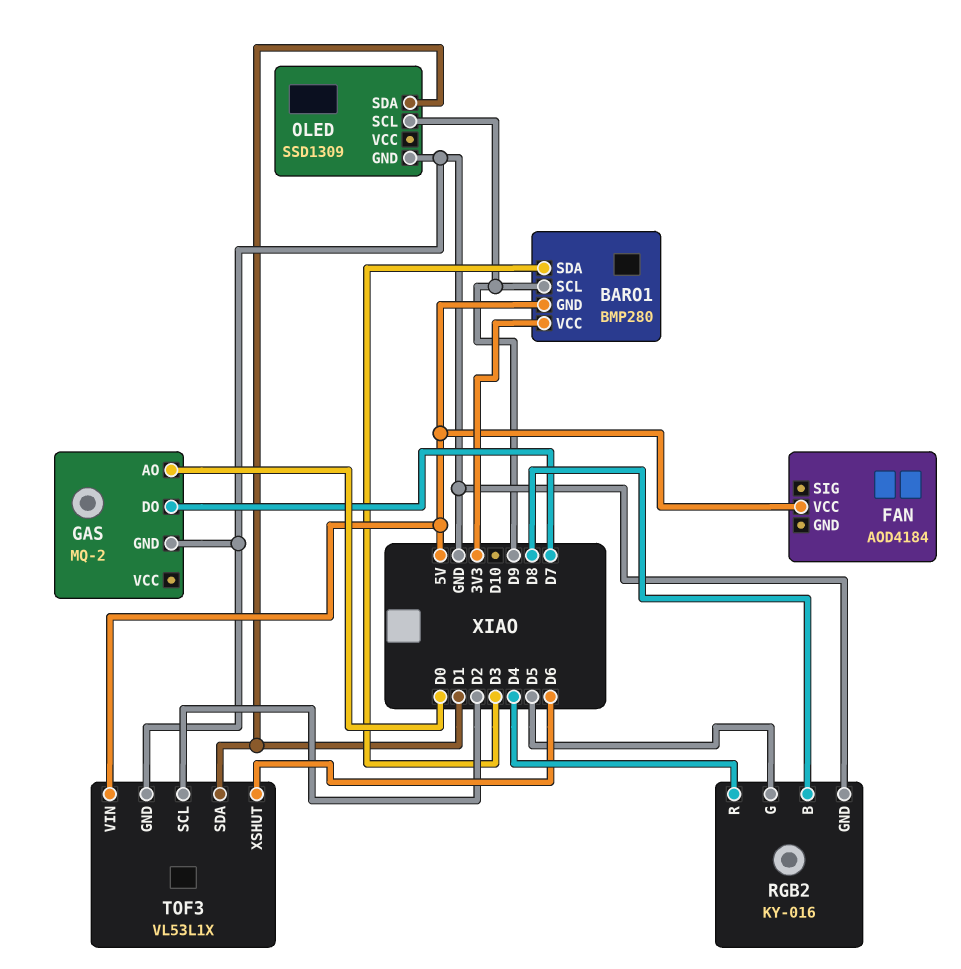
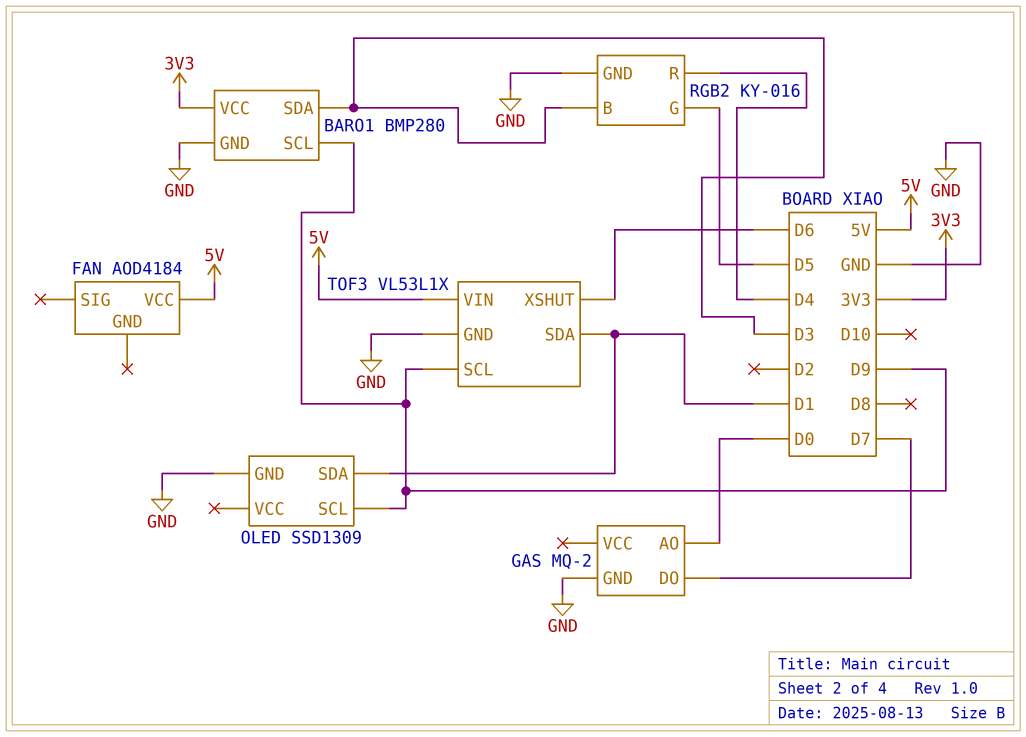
BARO1 pin GND: 5V -> GND
RGB2 pin B: D8 -> D3
TOF3 pin SCL: D2 -> D9

